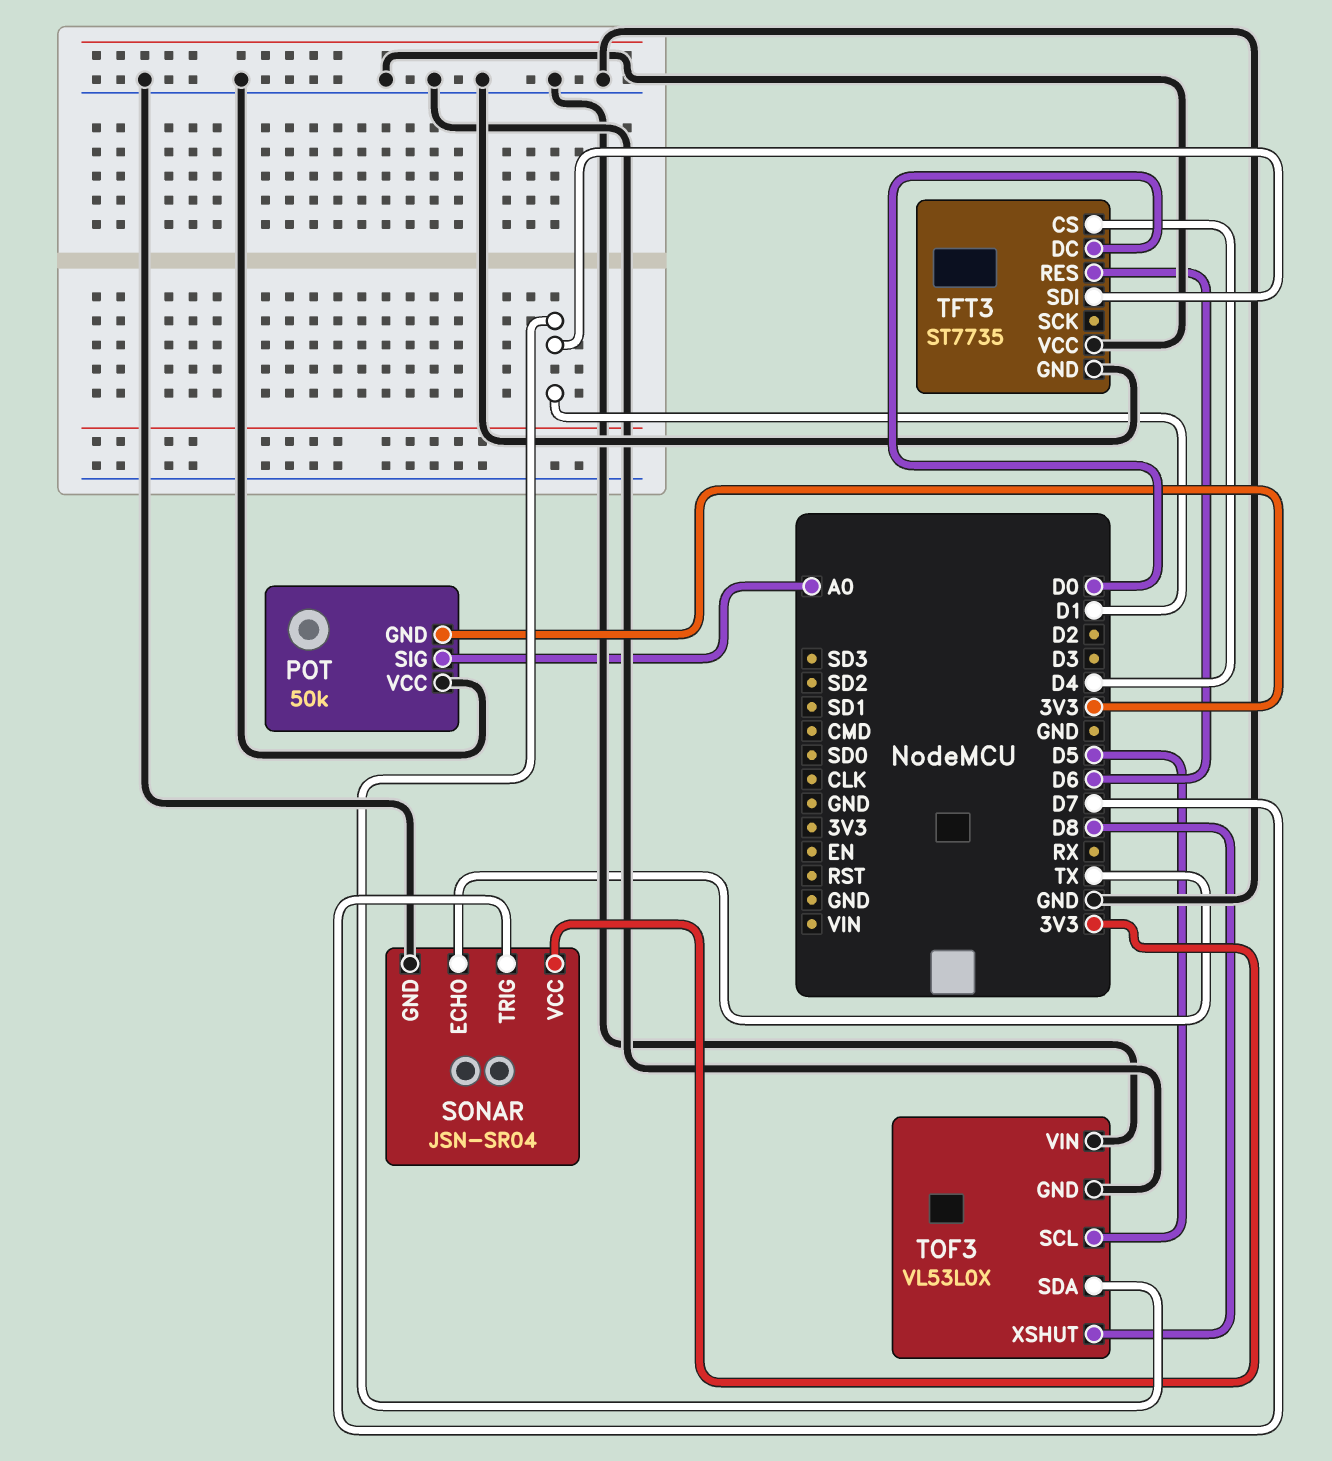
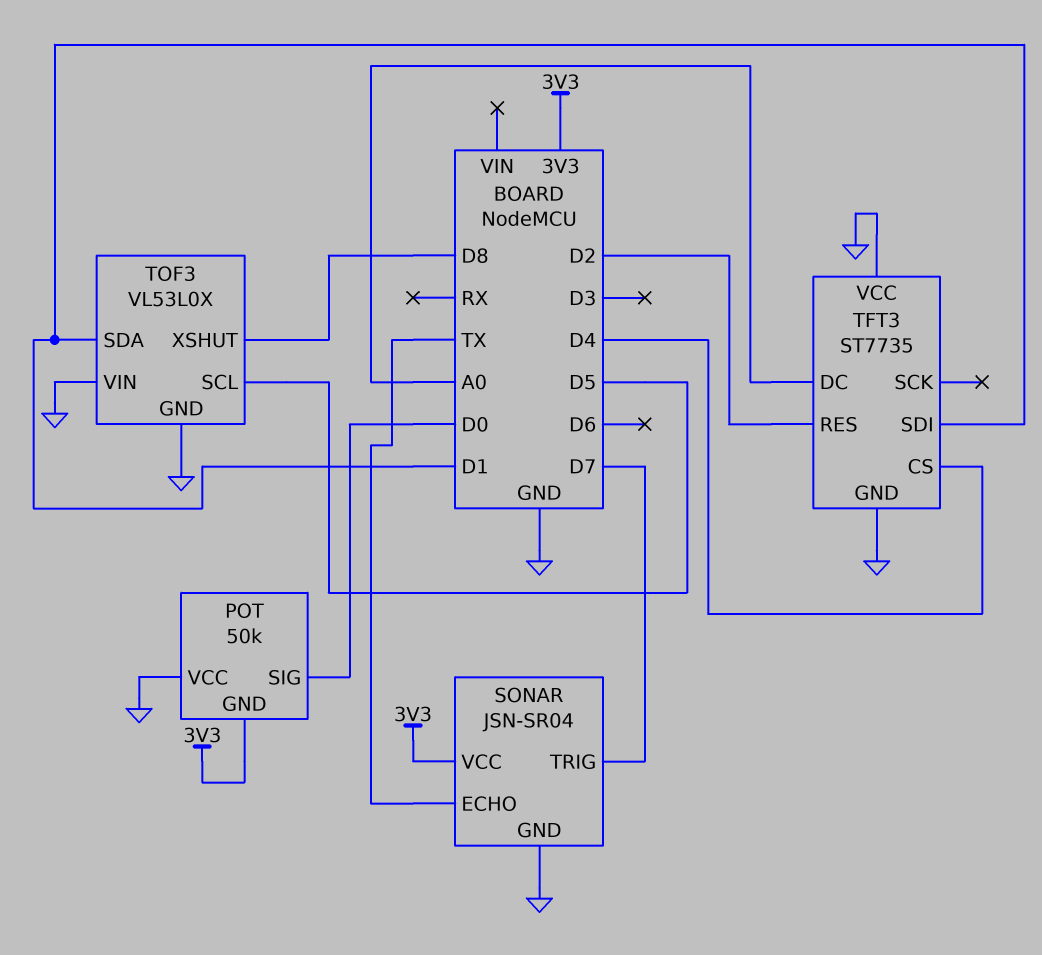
POT pin SIG: A0 -> D0
TFT3 pin DC: D0 -> A0
TFT3 pin RES: D6 -> D2

